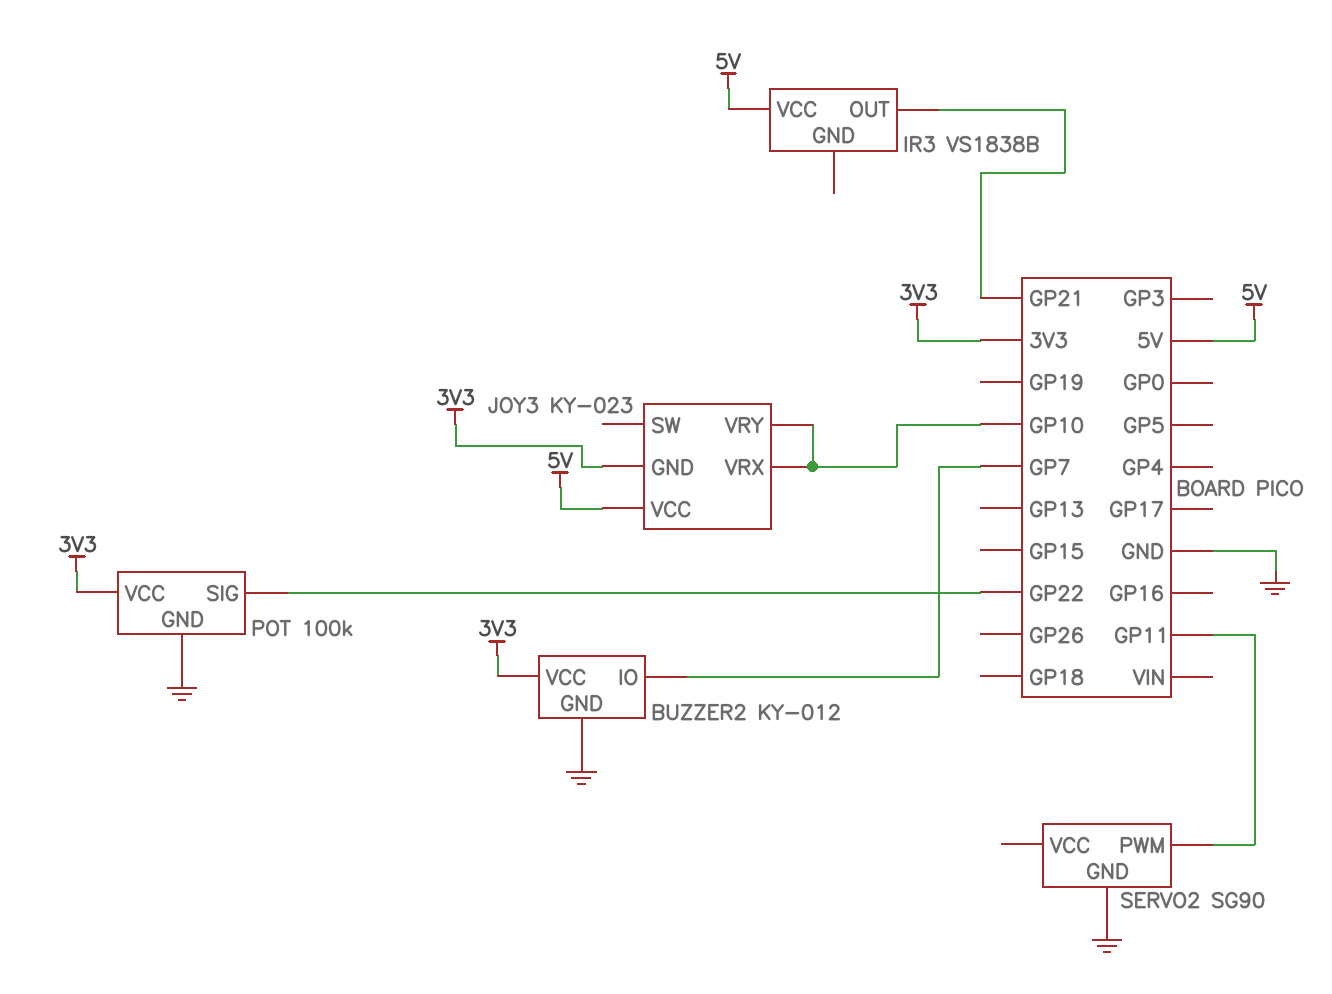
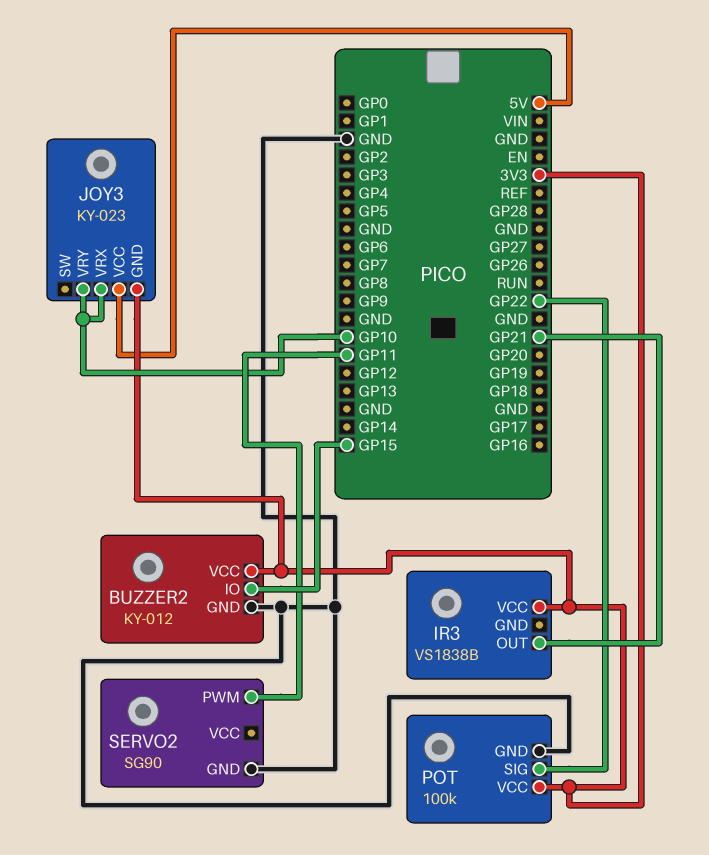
BUZZER2 pin IO: GP7 -> GP15
IR3 pin VCC: 5V -> 3V3

